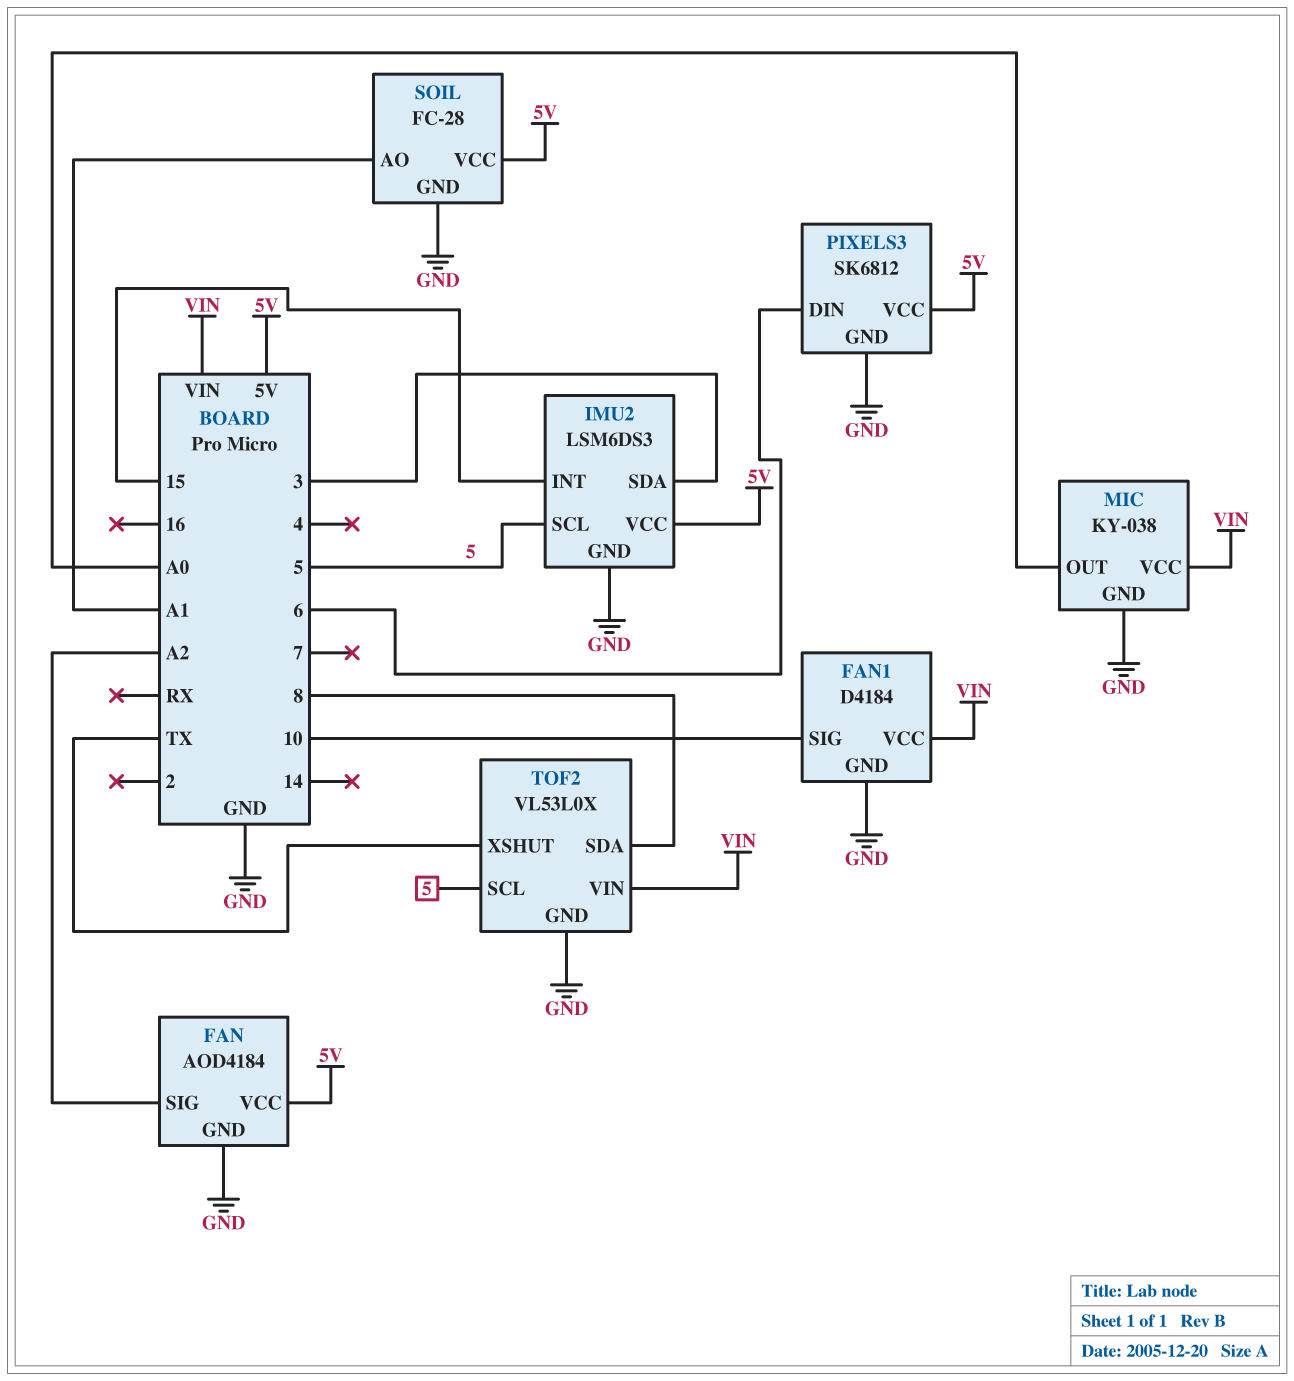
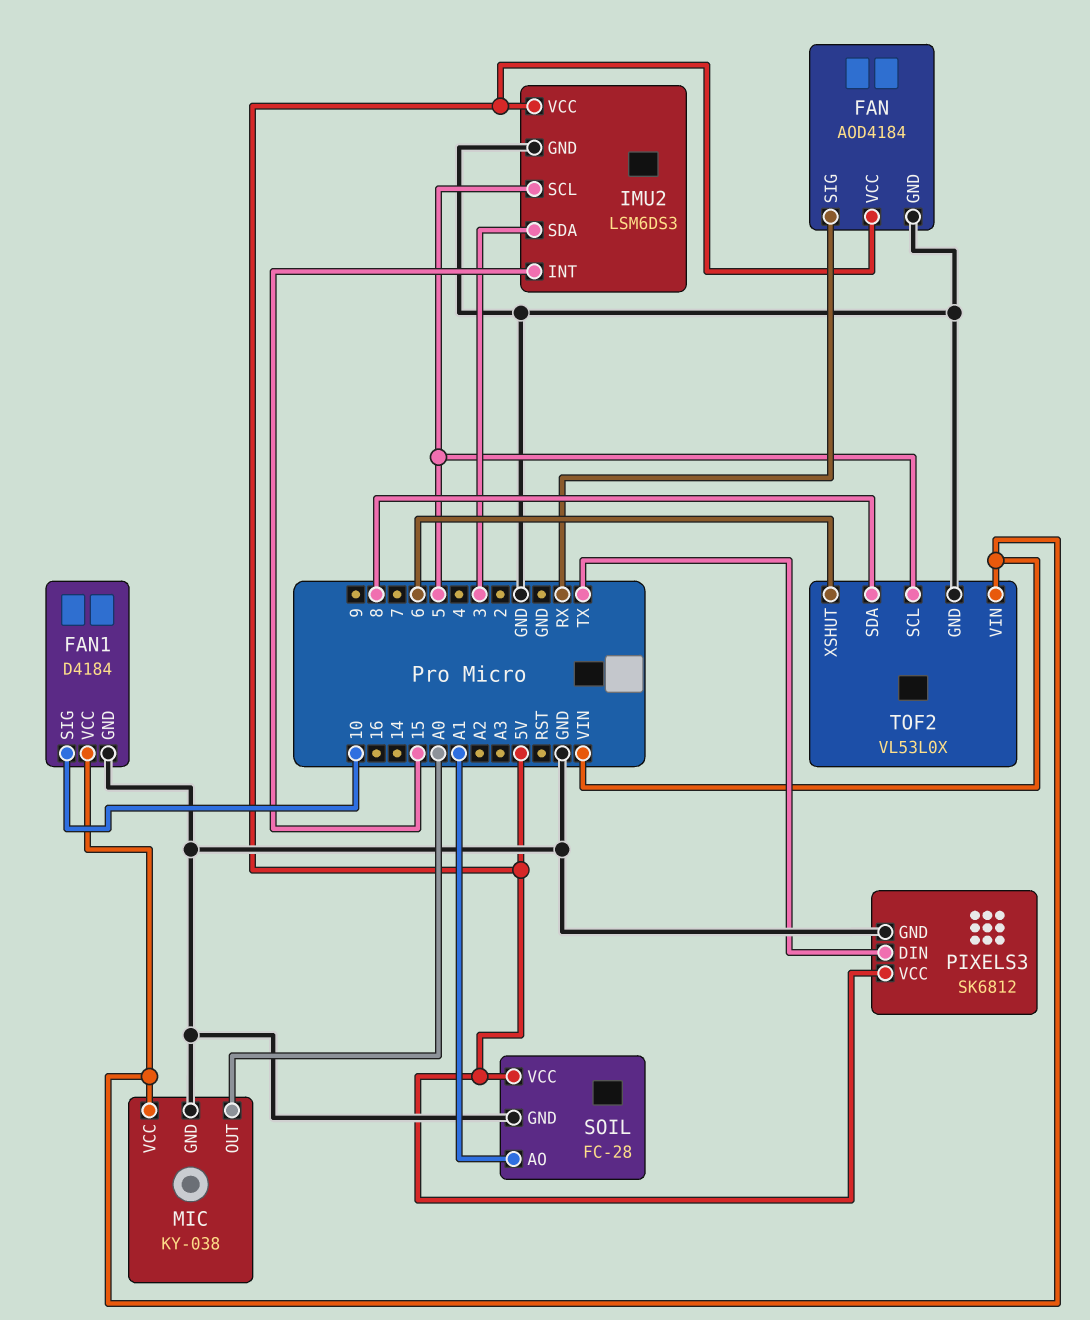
FAN pin SIG: A2 -> RX
PIXELS3 pin DIN: 6 -> TX
TOF2 pin XSHUT: TX -> 6

